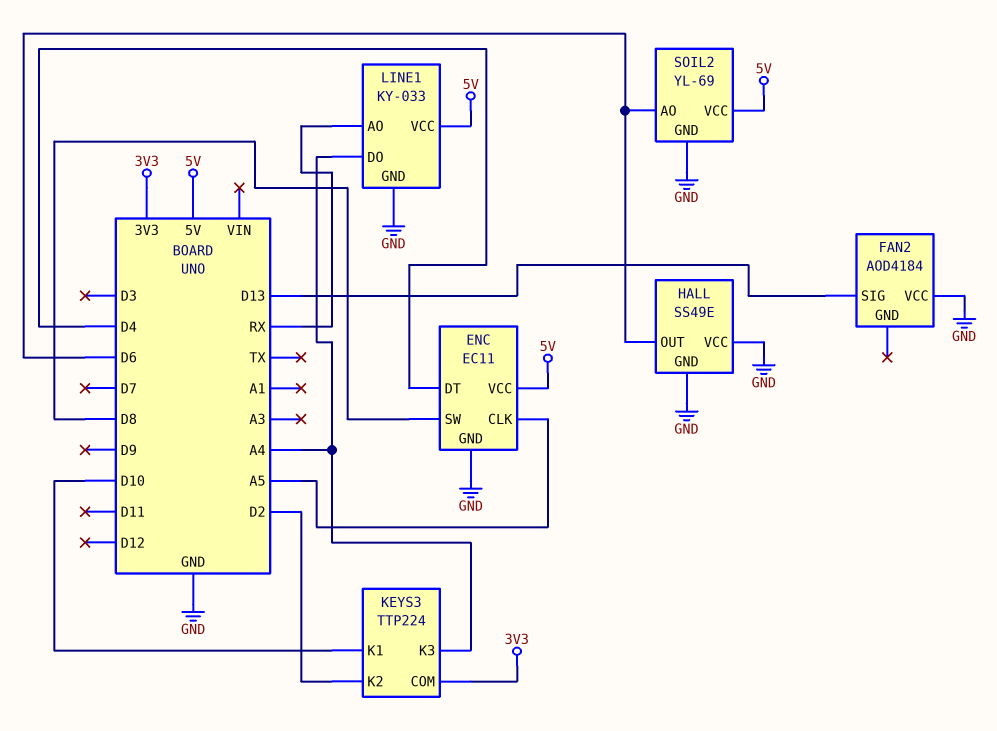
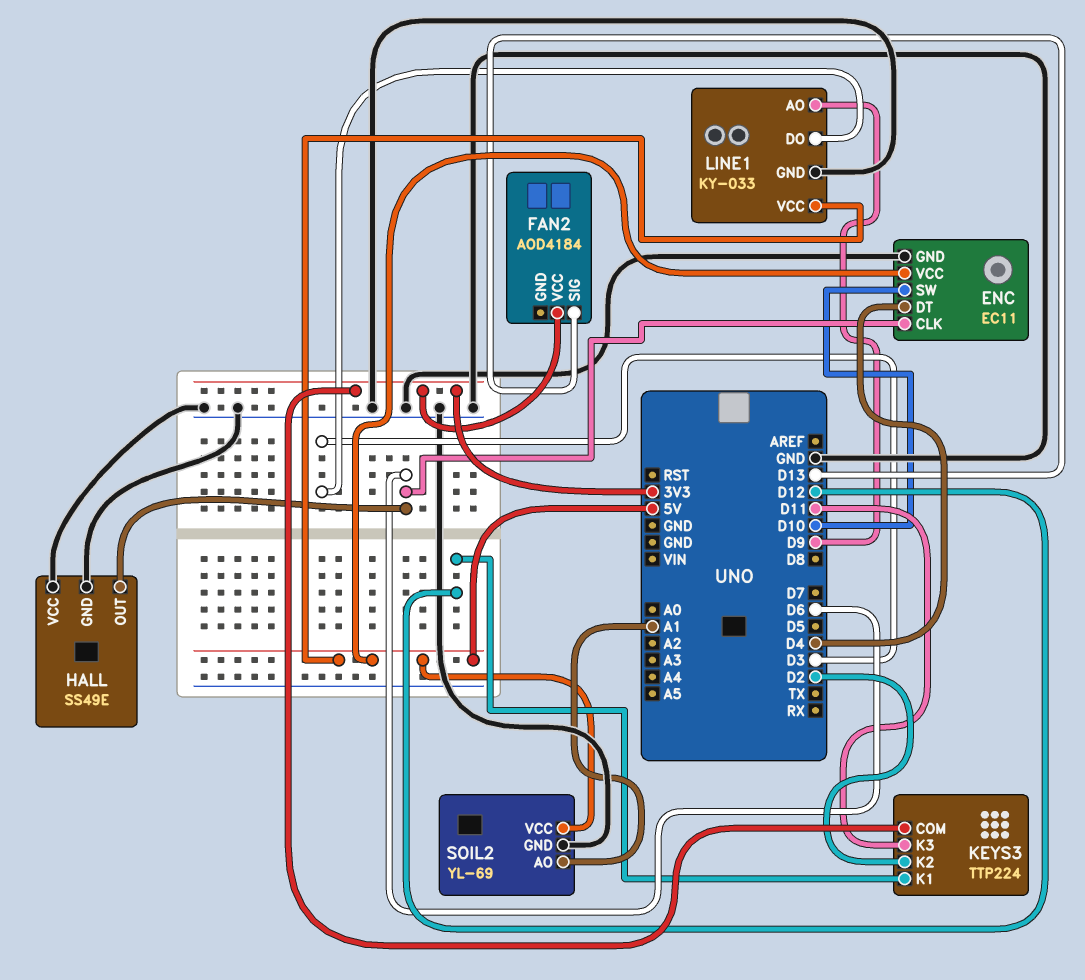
ENC pin CLK: A5 -> D6
ENC pin SW: D8 -> D10
FAN2 pin VCC: GND -> 3V3
KEYS3 pin K1: D10 -> D12
KEYS3 pin K3: A4 -> D11
LINE1 pin AO: RX -> D9
LINE1 pin DO: A4 -> D3
SOIL2 pin AO: D6 -> A1

